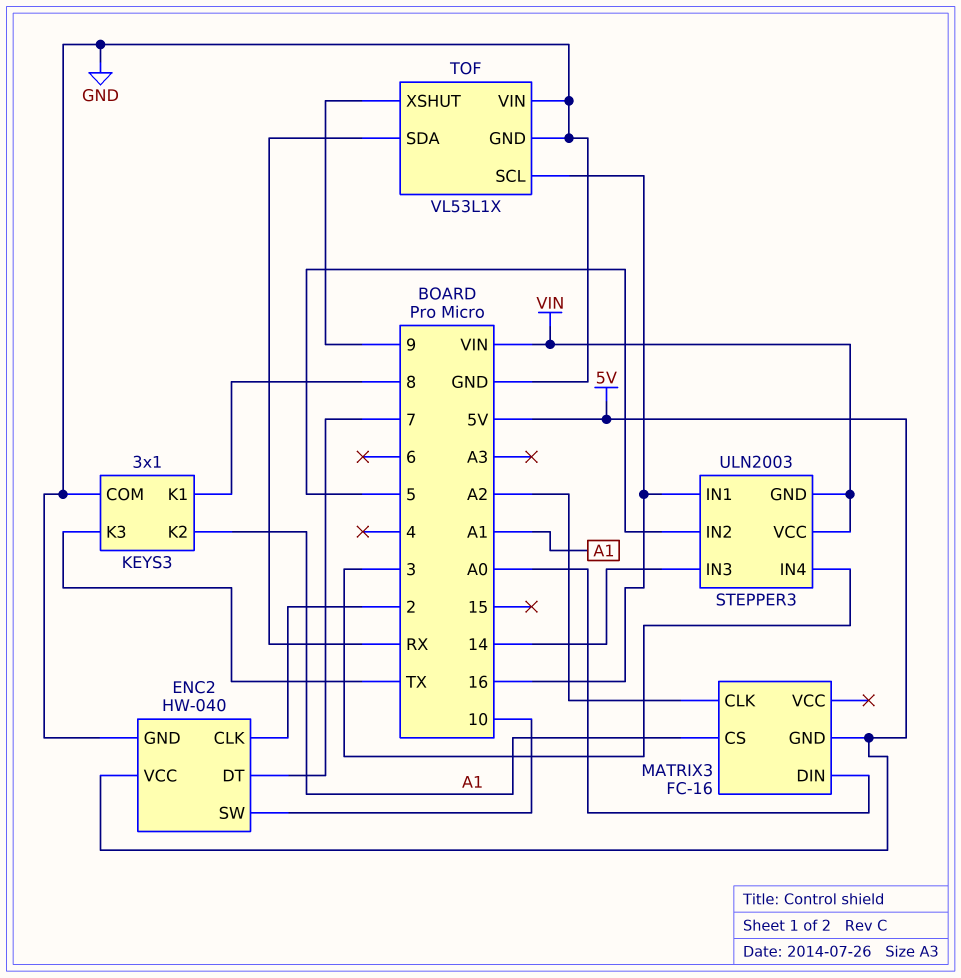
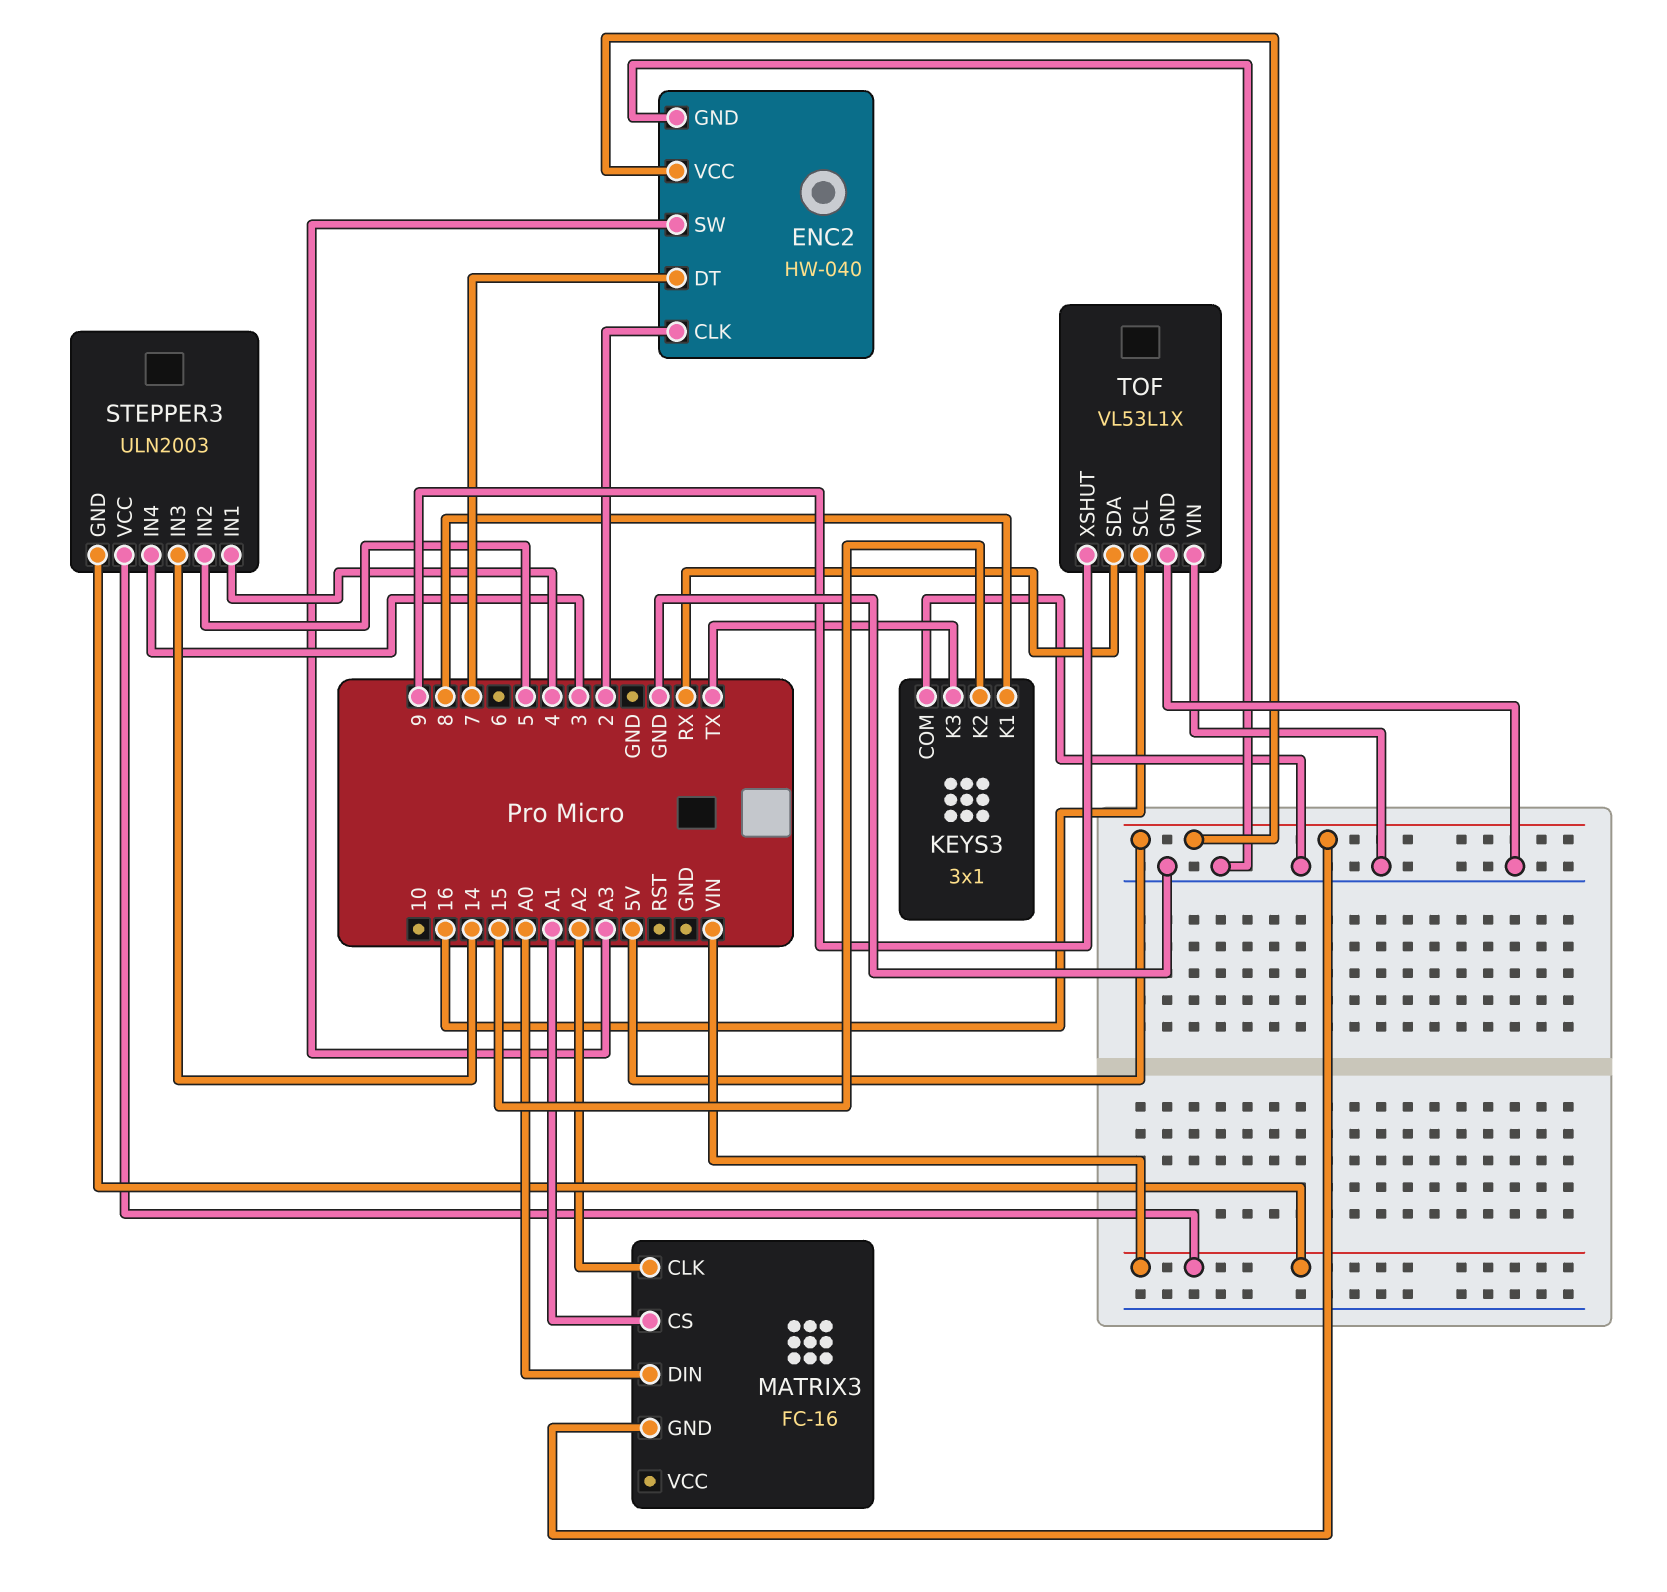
ENC2 pin SW: 10 -> A3
KEYS3 pin K2: A1 -> 15
STEPPER3 pin IN1: 16 -> 4

